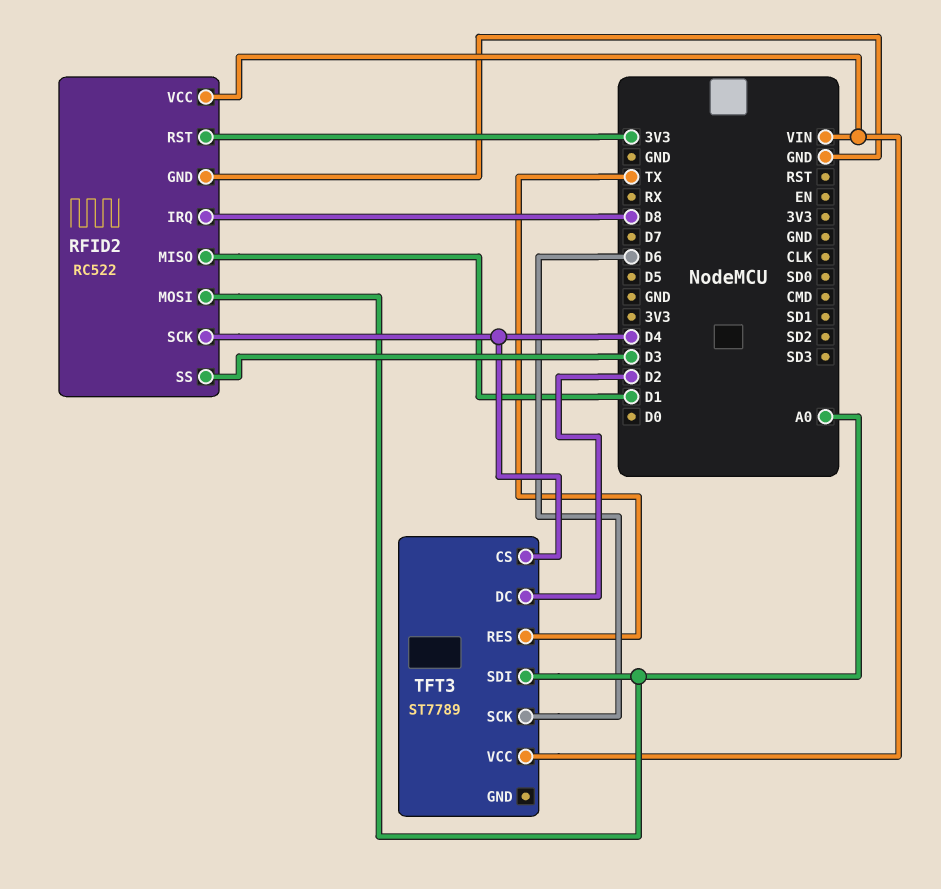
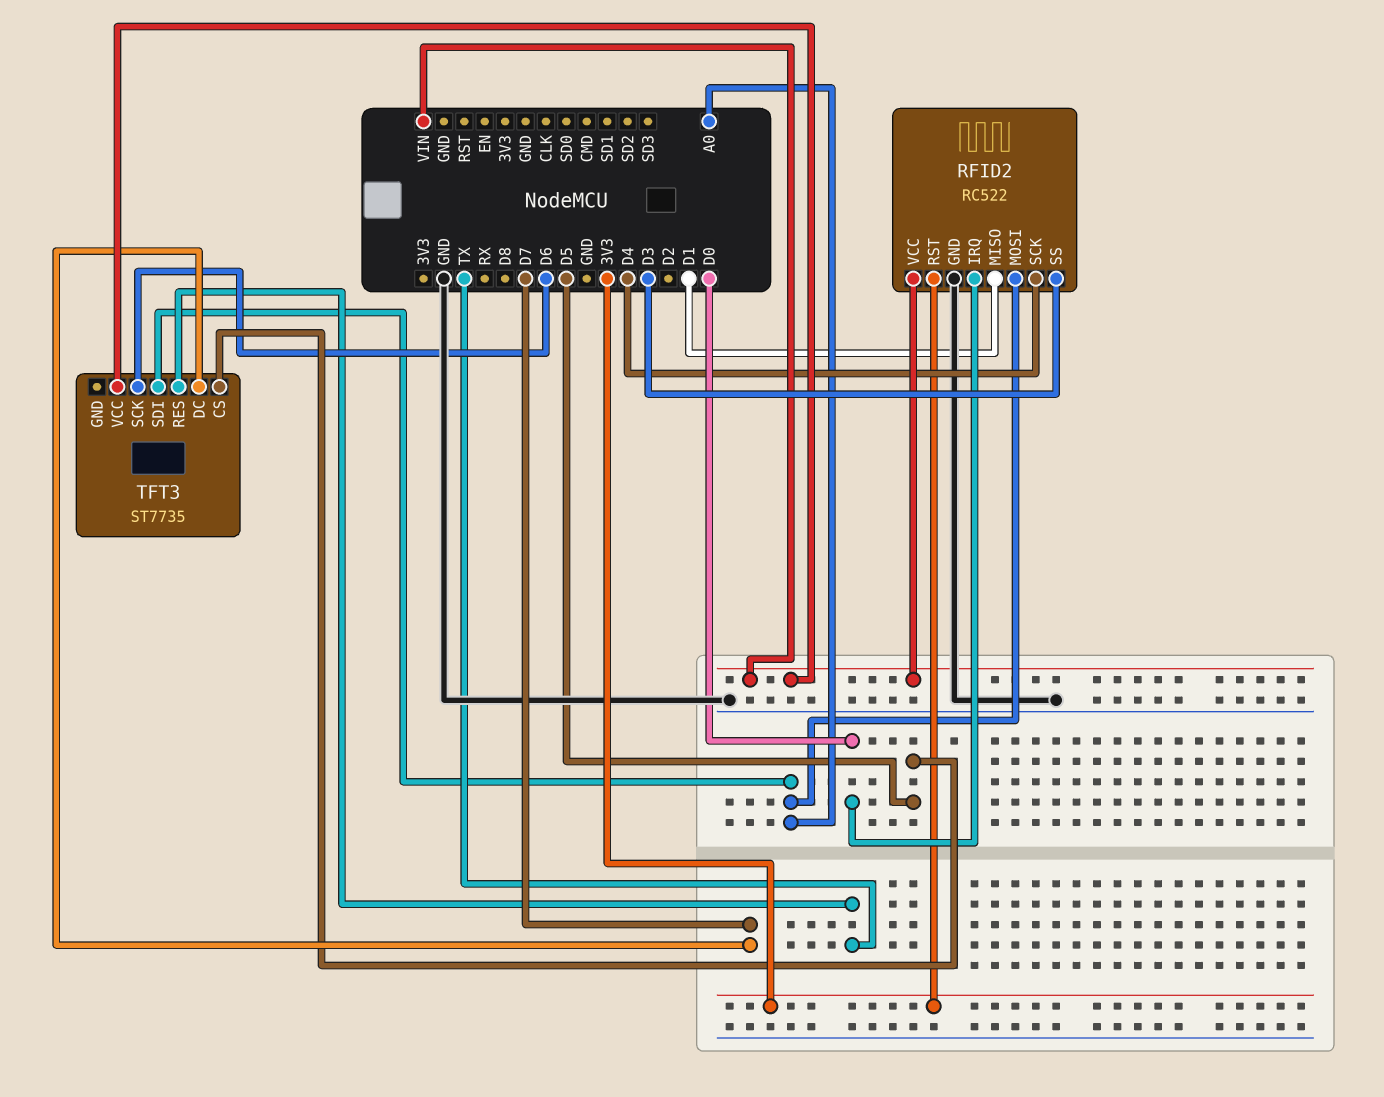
RFID2 pin IRQ: D8 -> D0
TFT3: ST7789 -> ST7735
TFT3 pin CS: D4 -> D5
TFT3 pin DC: D2 -> D7

